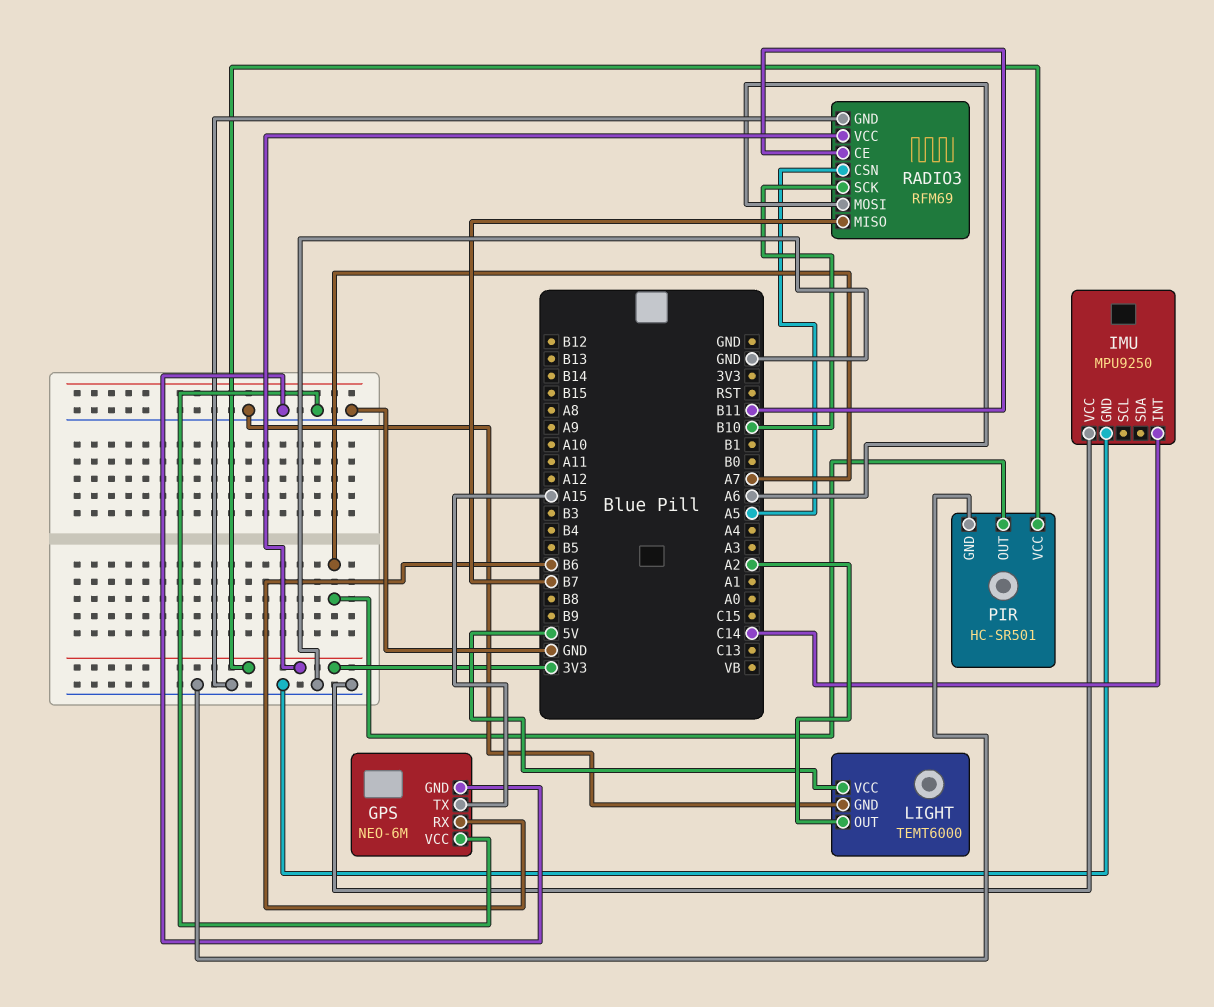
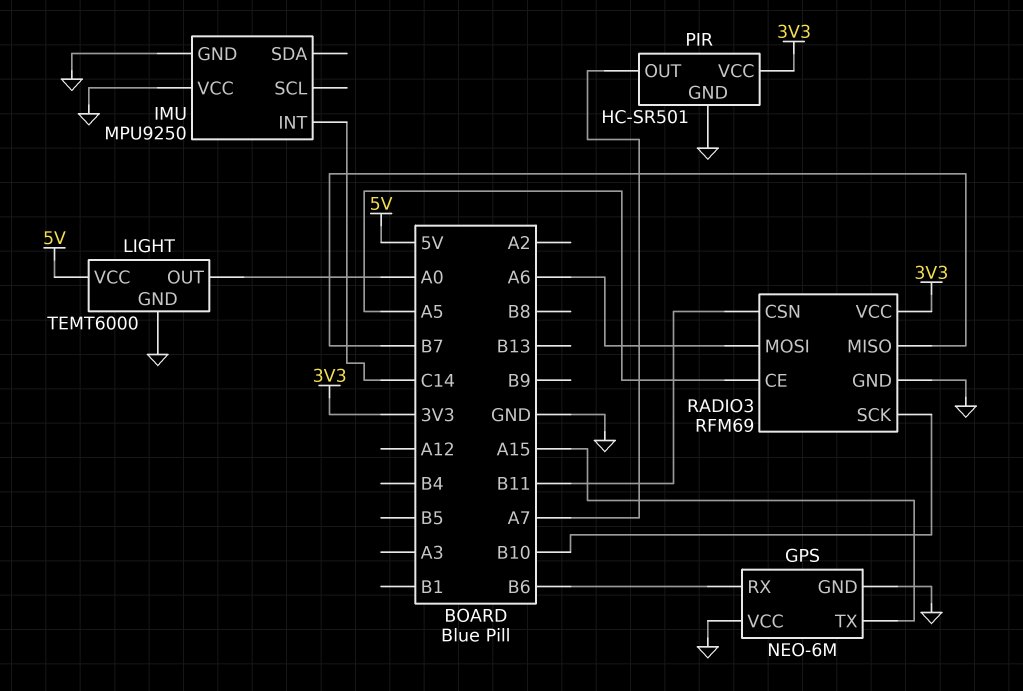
LIGHT pin OUT: A2 -> A0
RADIO3 pin CE: B11 -> A5
RADIO3 pin CSN: A5 -> B11

